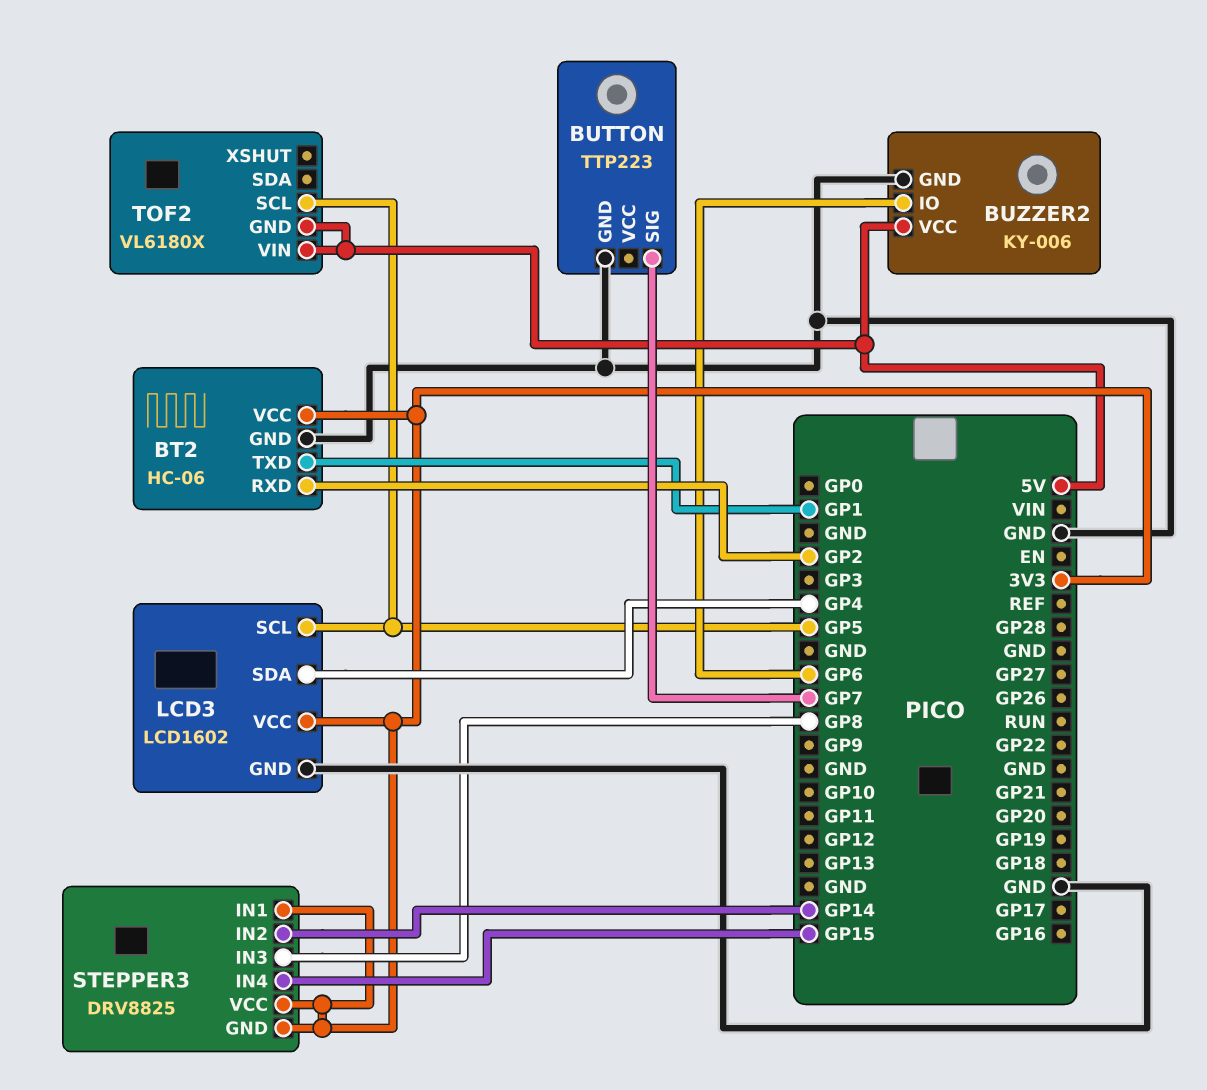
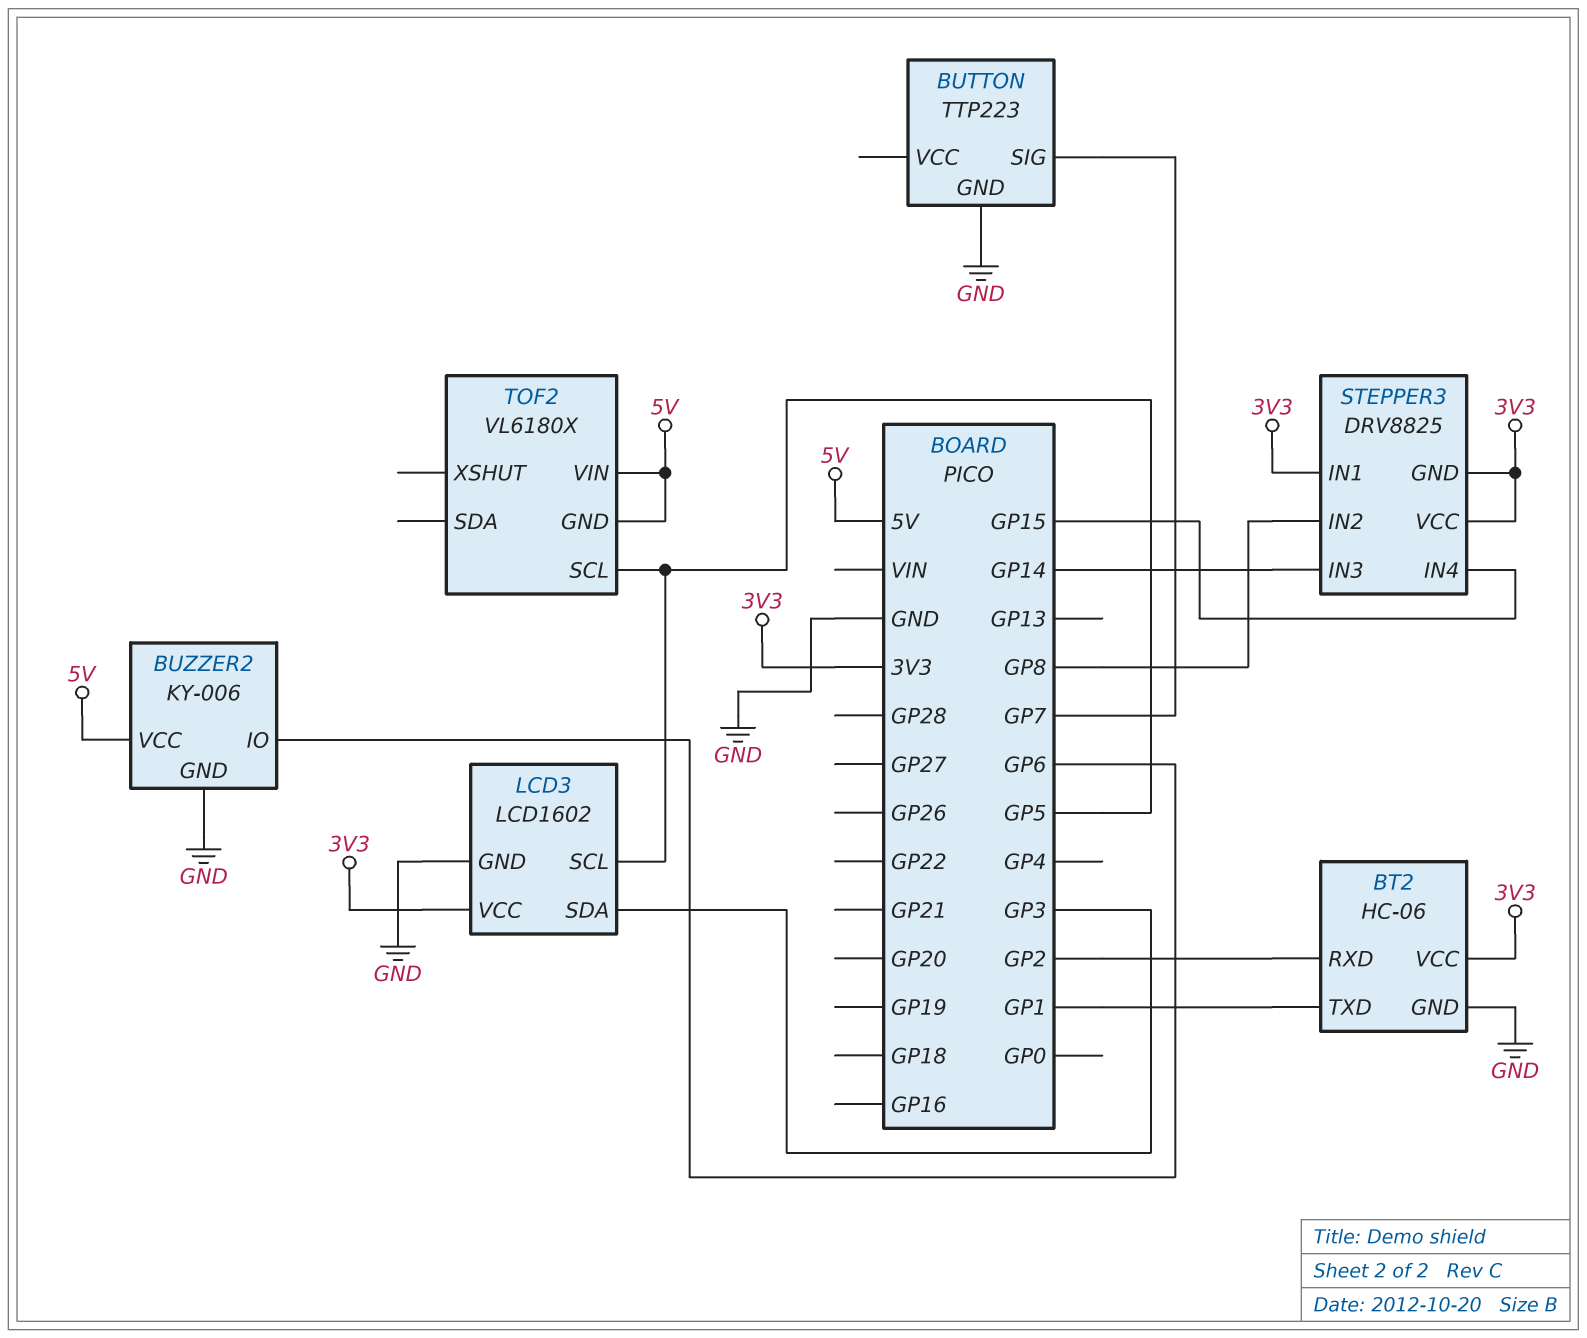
LCD3 pin SDA: GP4 -> GP3
STEPPER3 pin IN2: GP14 -> GP8
STEPPER3 pin IN3: GP8 -> GP14

